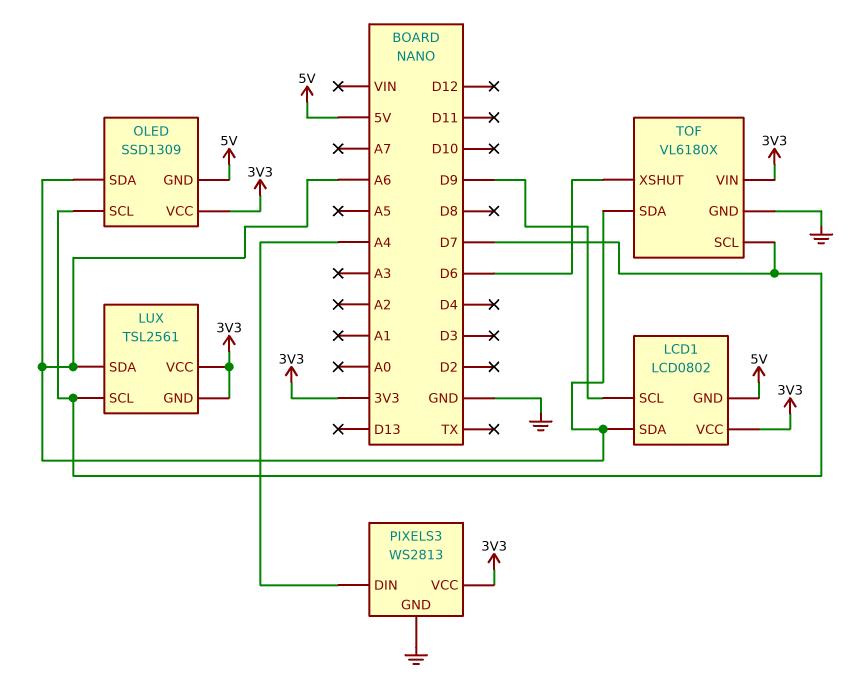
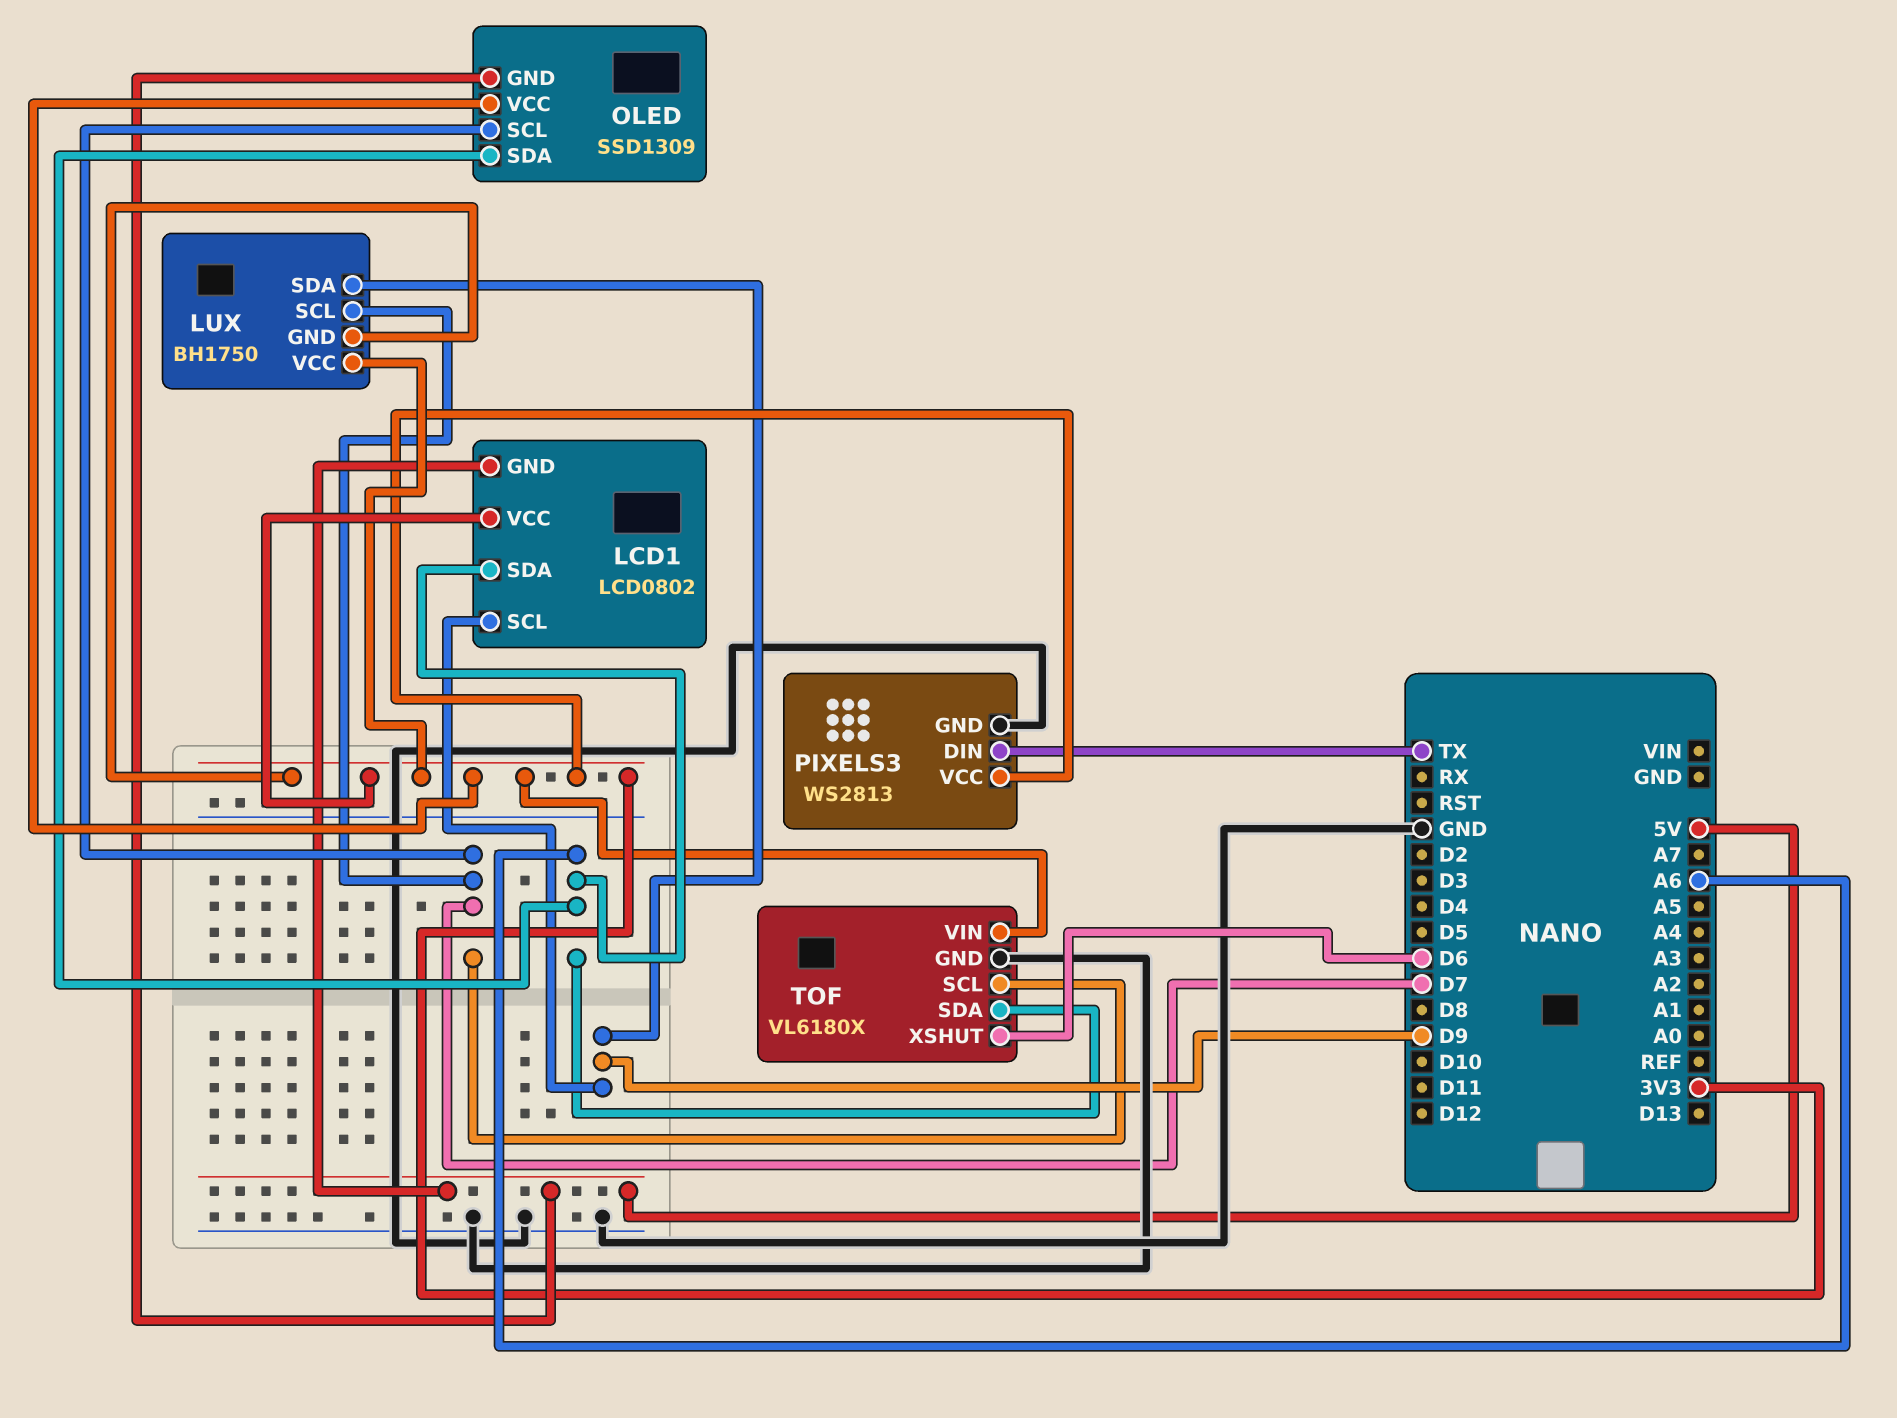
LUX: TSL2561 -> BH1750
LUX pin SDA: A6 -> D9
PIXELS3 pin DIN: A4 -> TX

